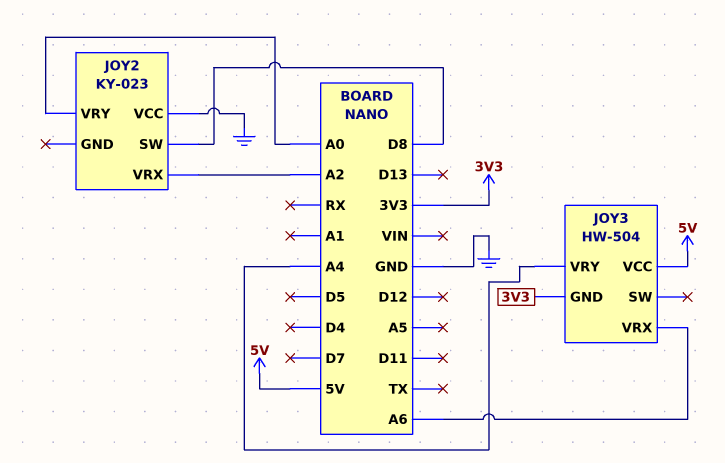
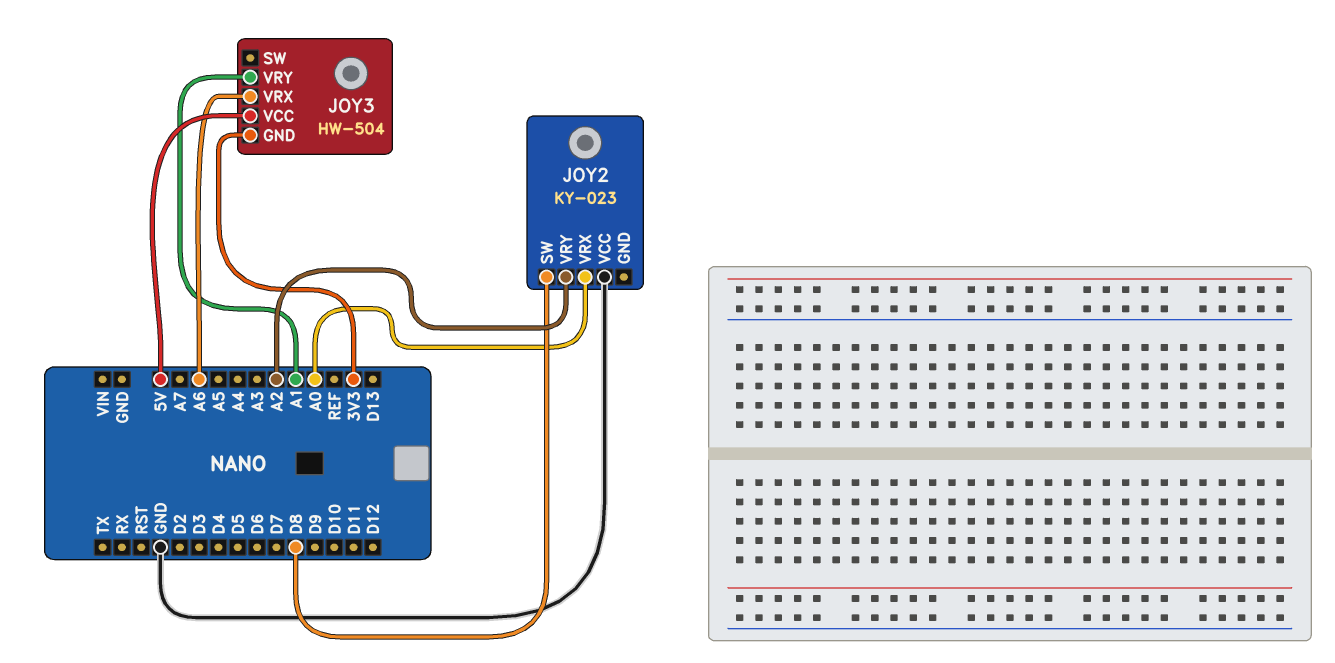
JOY2 pin VRX: A2 -> A0
JOY2 pin VRY: A0 -> A2
JOY3 pin VRY: A4 -> A1

